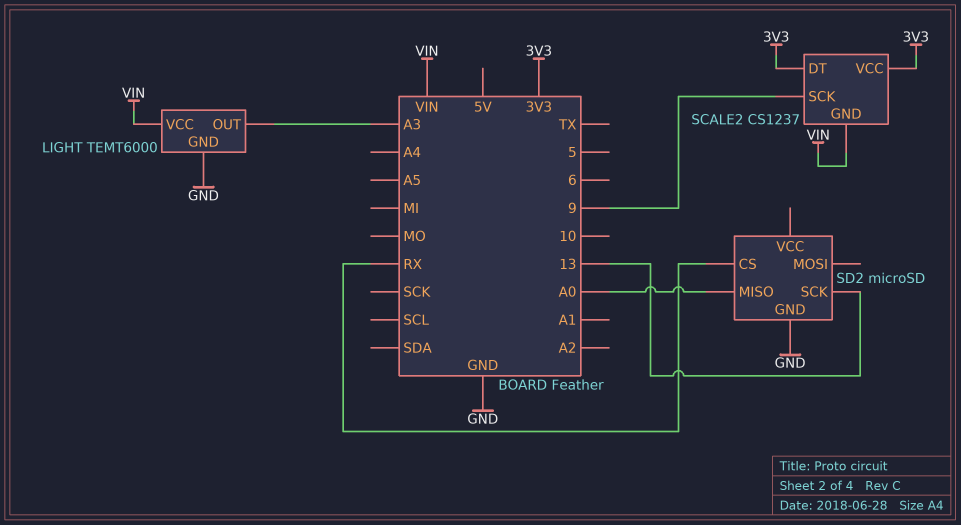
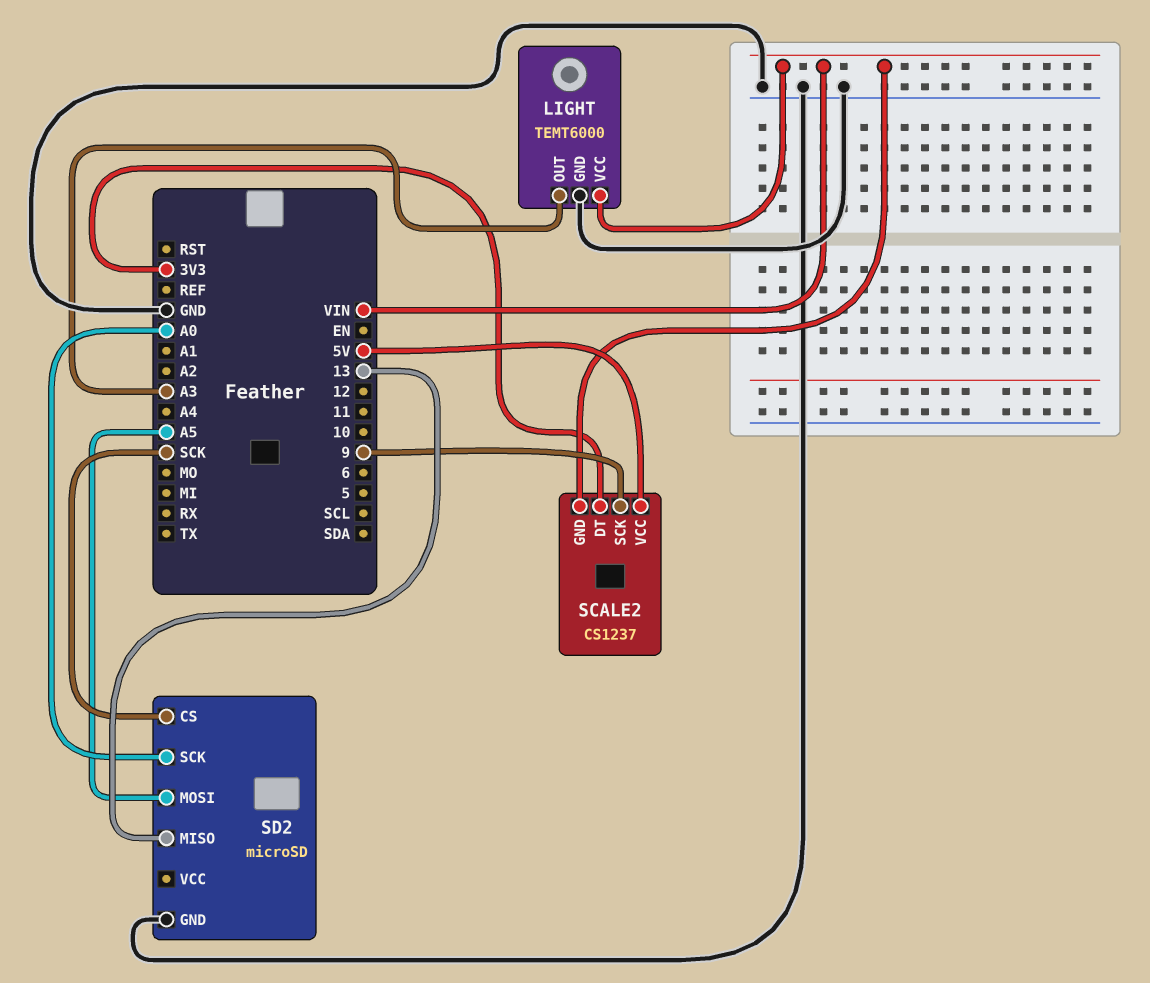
SCALE2 pin VCC: 3V3 -> 5V
SD2 pin CS: RX -> SCK
SD2 pin MISO: A0 -> 13
SD2 pin MOSI: none -> A5
SD2 pin SCK: 13 -> A0

